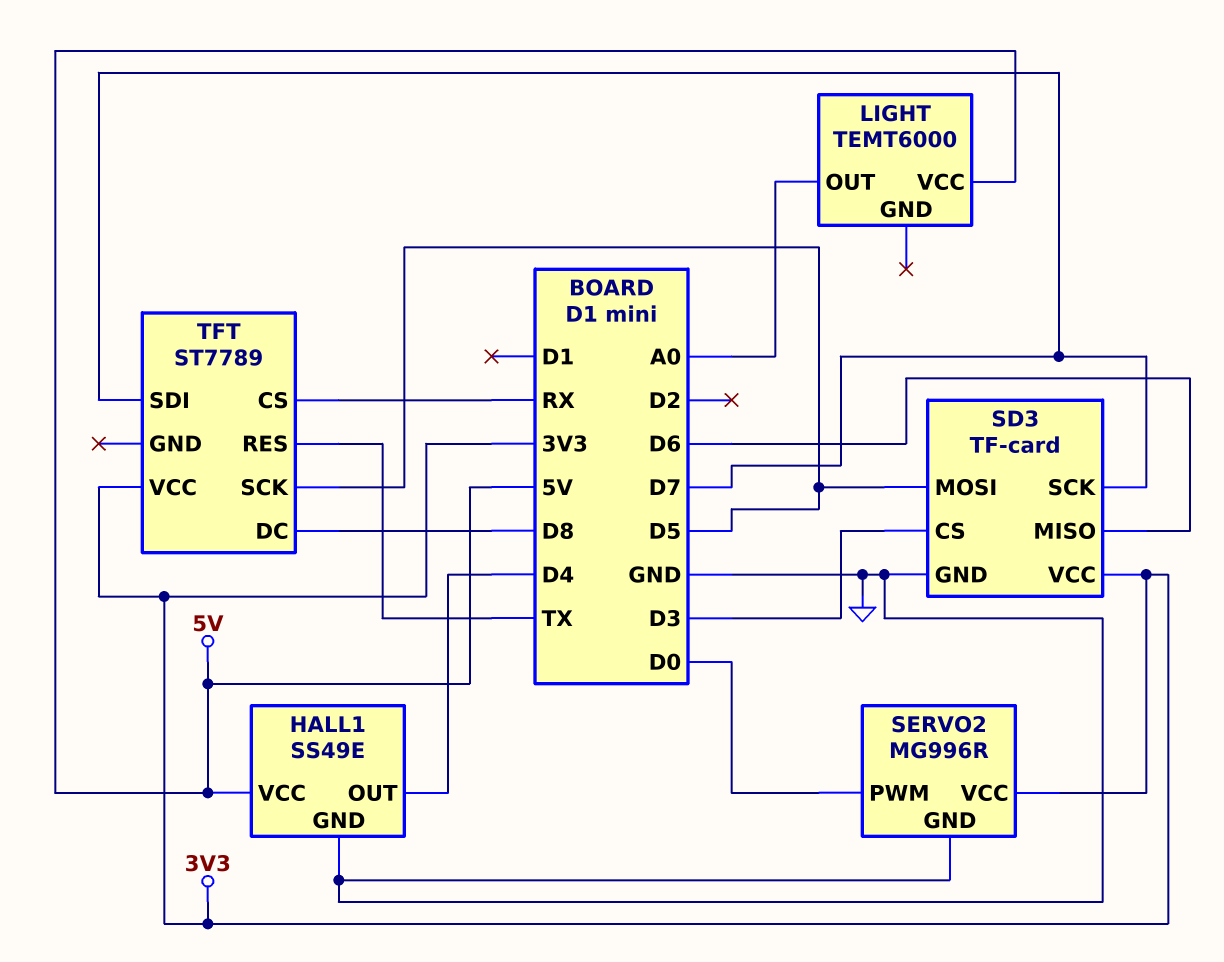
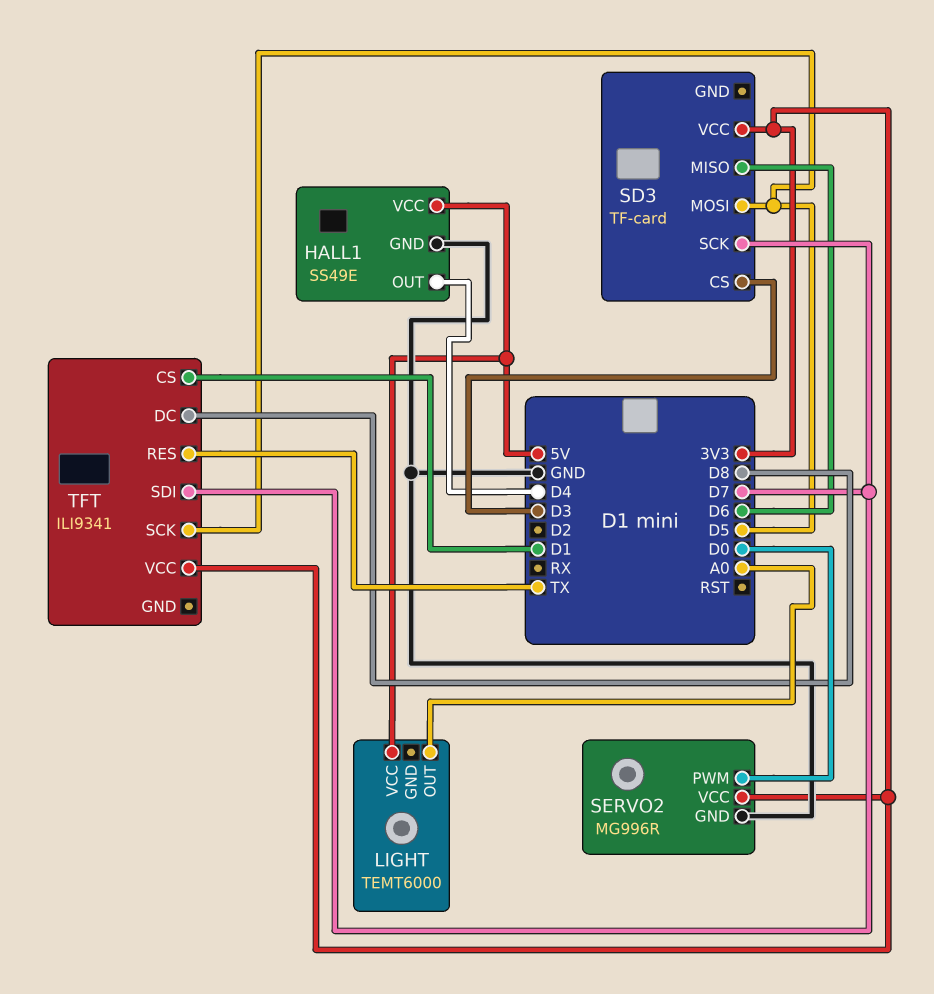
SD3 pin GND: GND -> none
TFT: ST7789 -> ILI9341
TFT pin CS: RX -> D1

